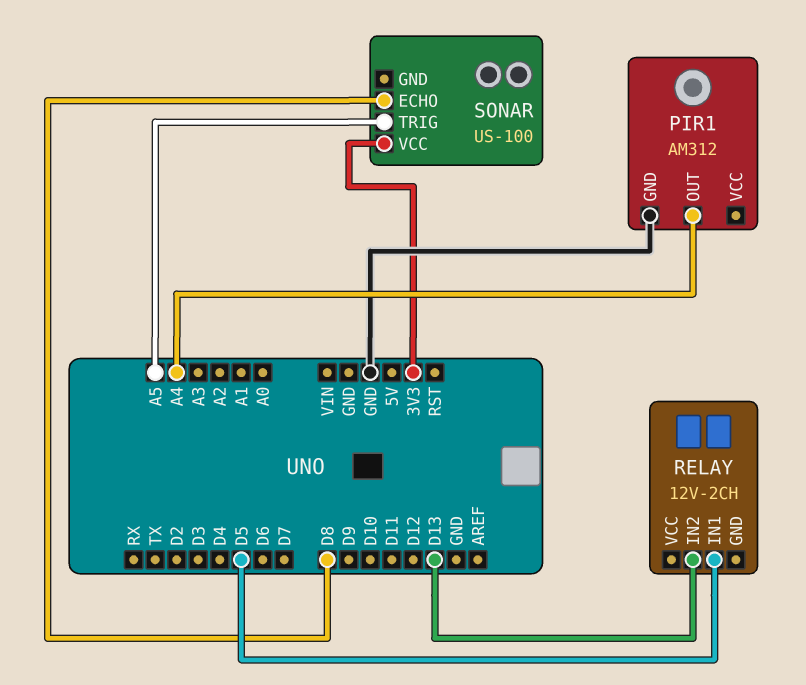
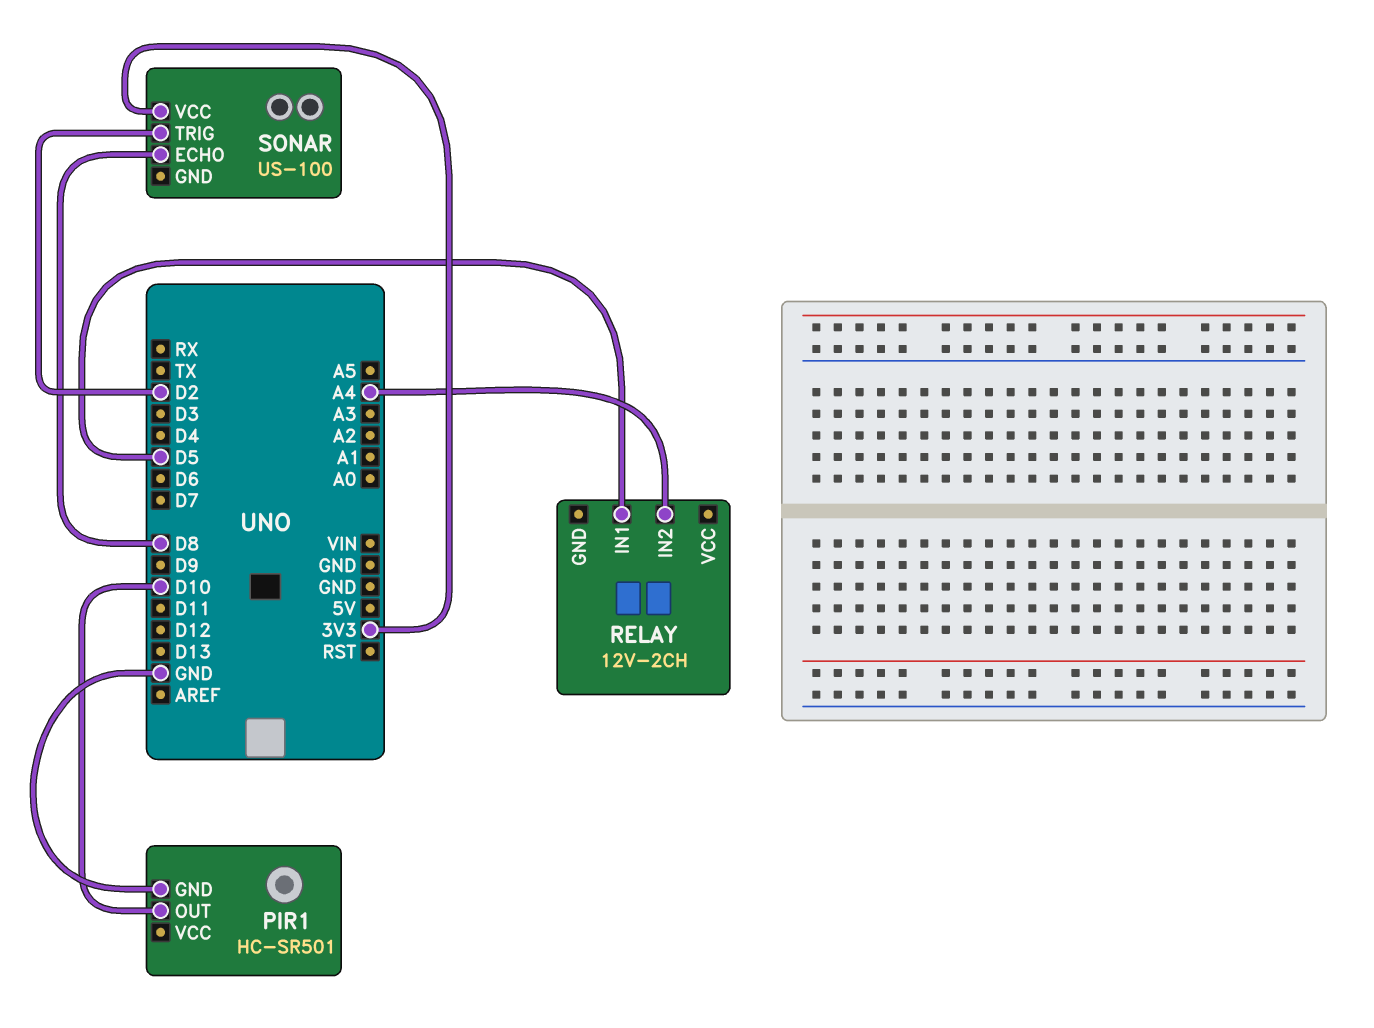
PIR1: AM312 -> HC-SR501
PIR1 pin OUT: A4 -> D10
RELAY pin IN2: D13 -> A4
SONAR pin TRIG: A5 -> D2

